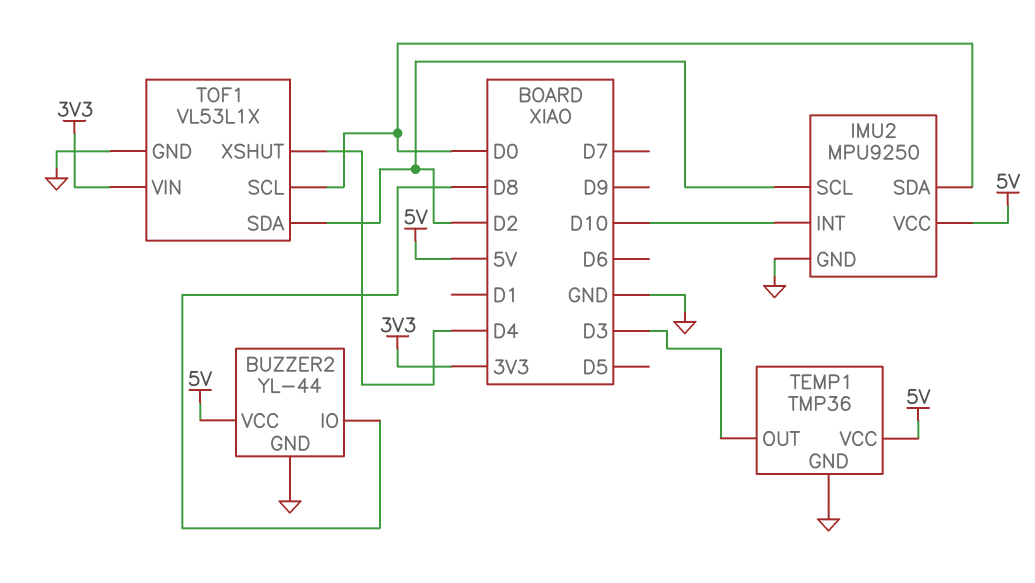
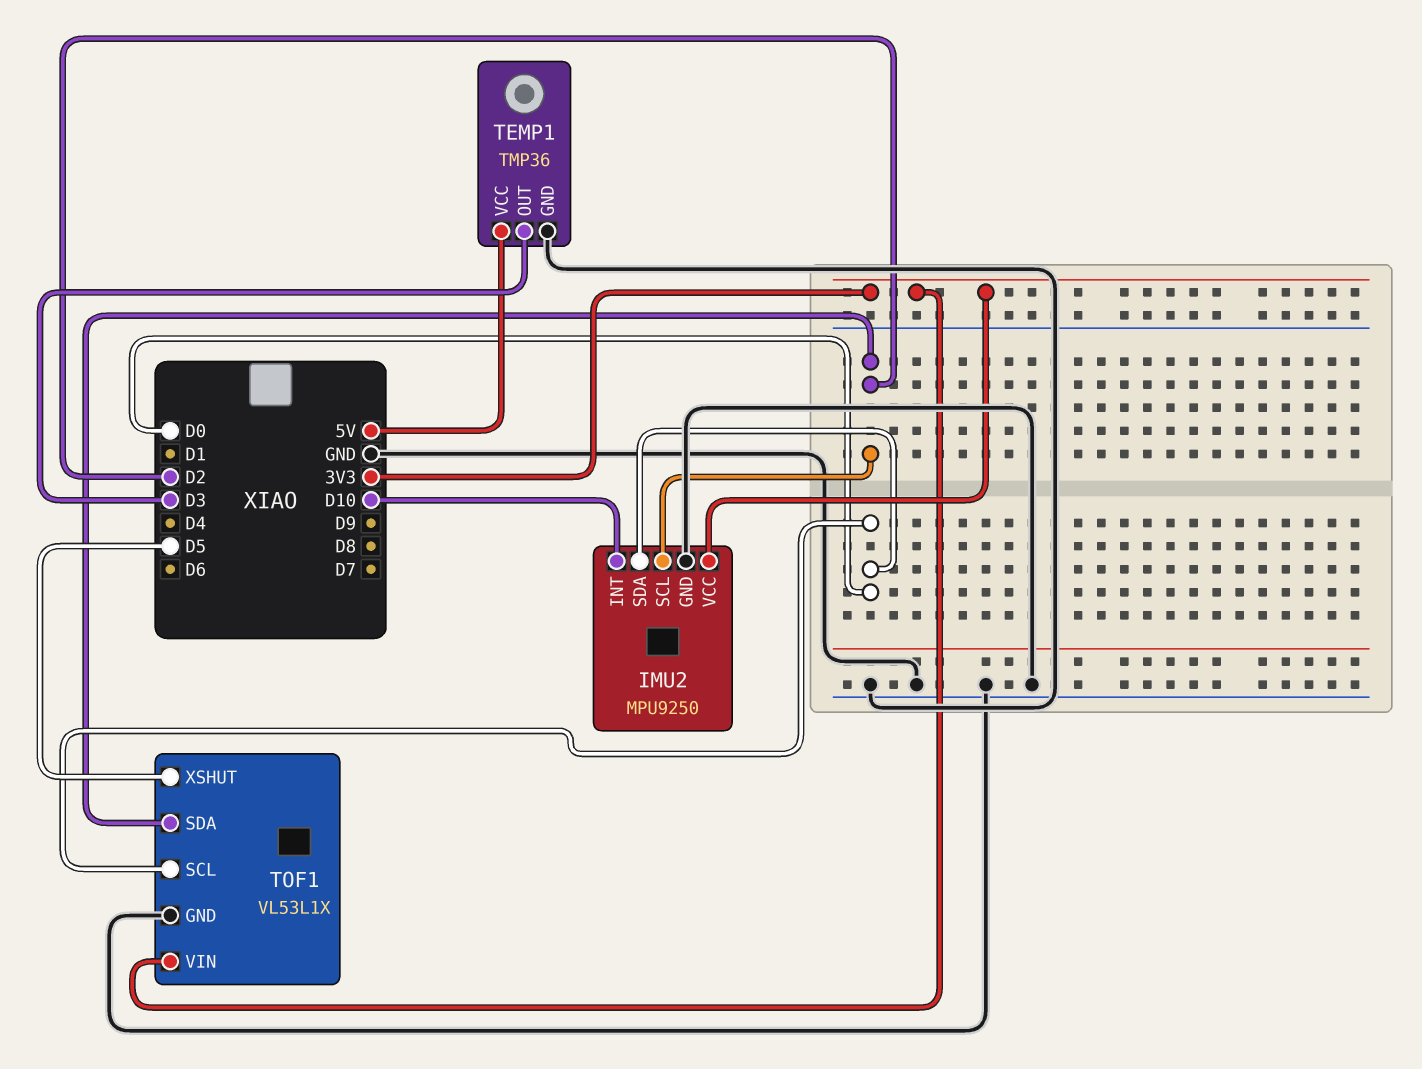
BUZZER2: YL-44 -> none
BUZZER2 pin GND: GND -> none
BUZZER2 pin IO: D8 -> none
BUZZER2 pin VCC: 5V -> none
IMU2 pin VCC: 5V -> 3V3
TOF1 pin XSHUT: D4 -> D5

